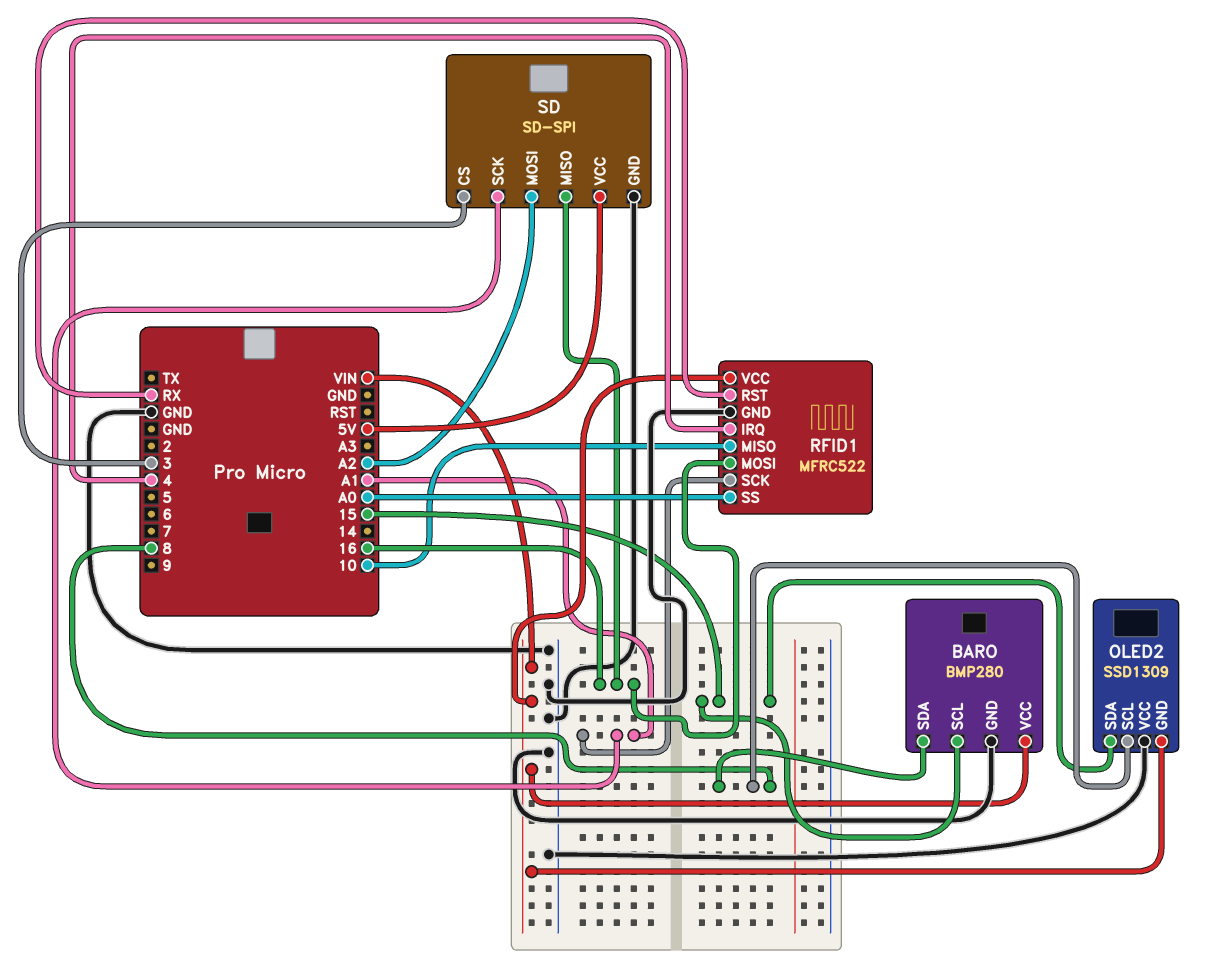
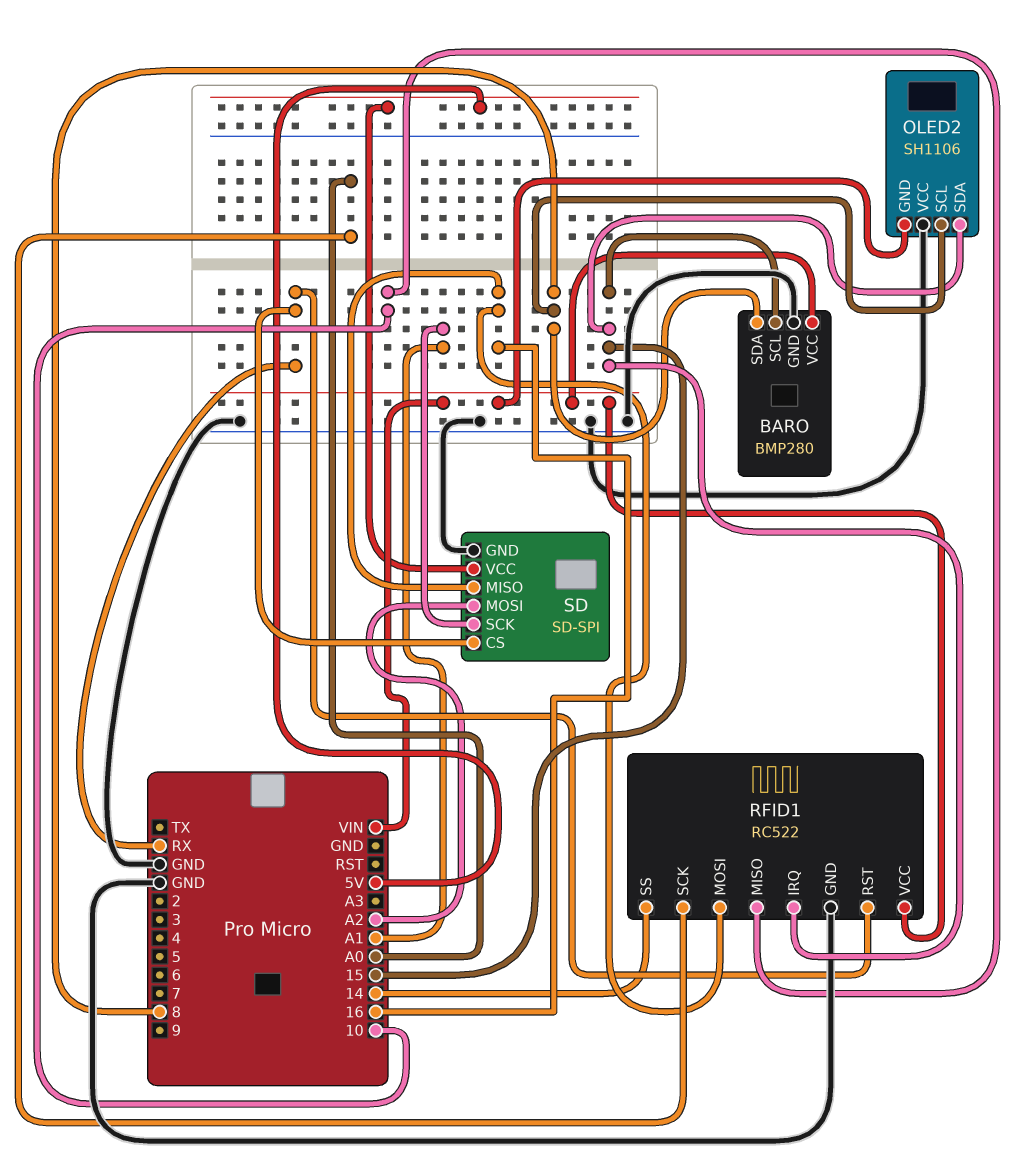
OLED2: SSD1309 -> SH1106
RFID1: MFRC522 -> RC522
RFID1 pin IRQ: 4 -> 15
RFID1 pin SCK: A1 -> A0
RFID1 pin SS: A0 -> 14
SD pin CS: 3 -> RX

